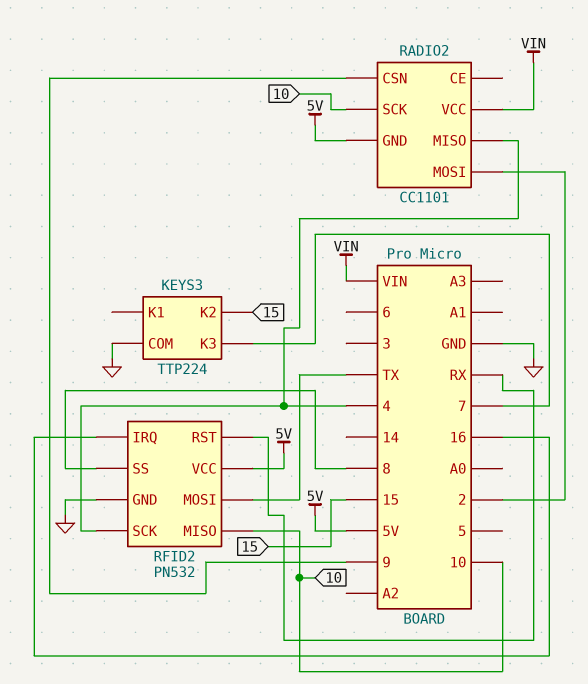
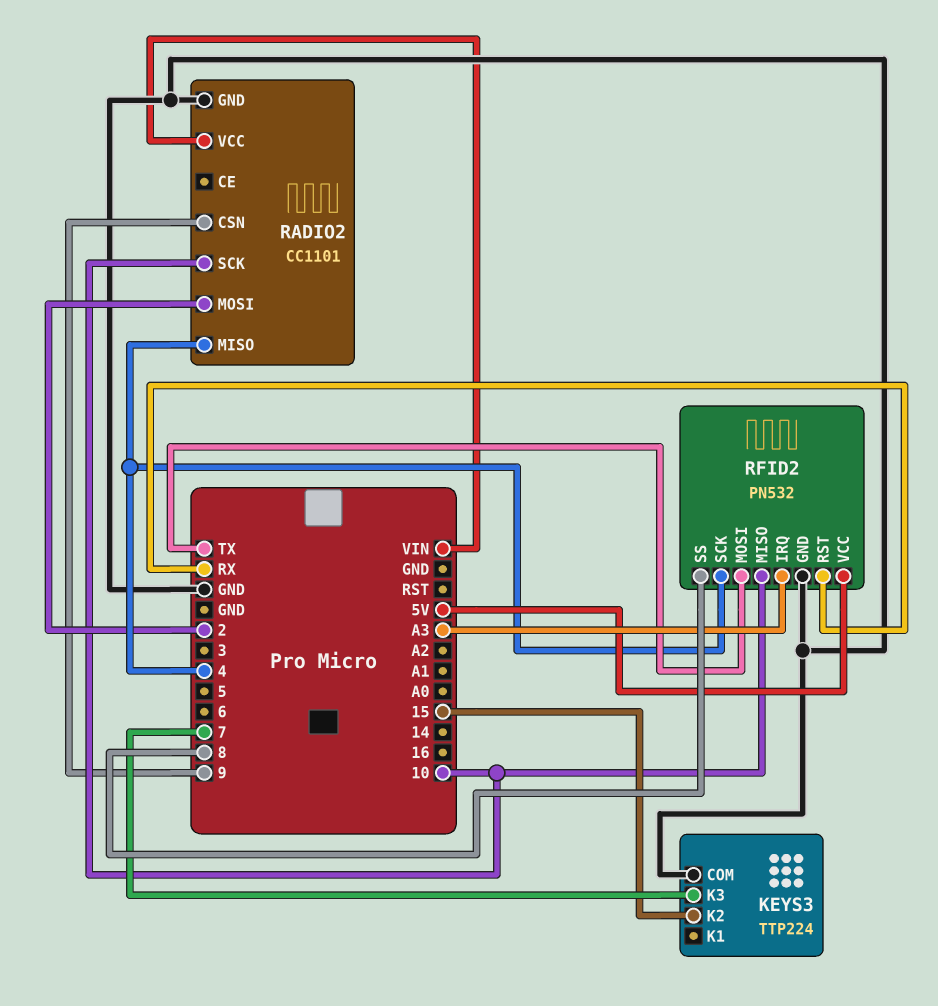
RADIO2 pin GND: 5V -> GND
RFID2 pin IRQ: 16 -> A3

